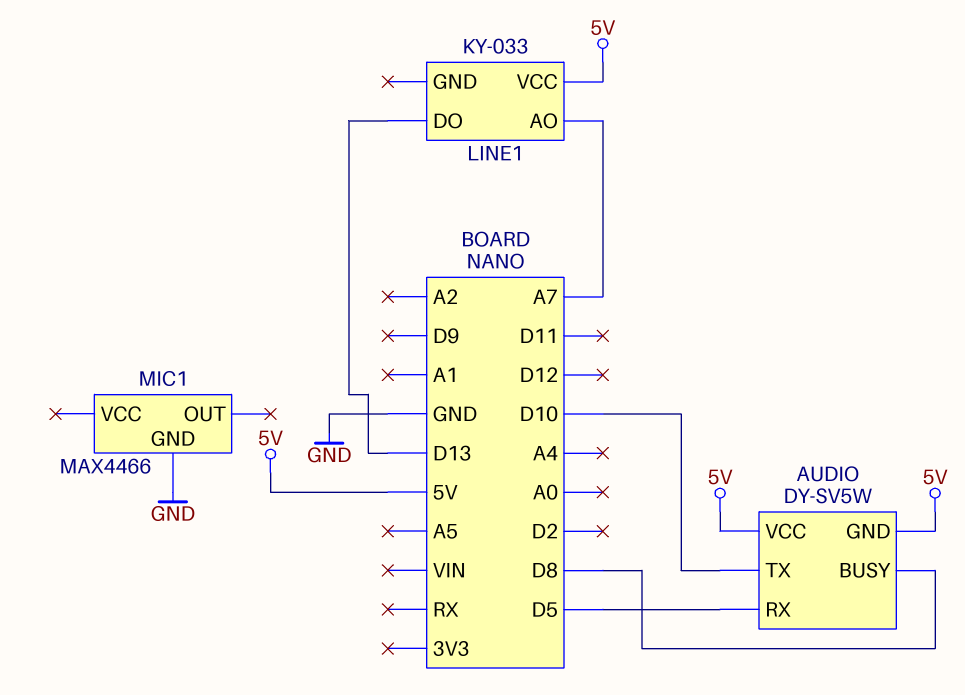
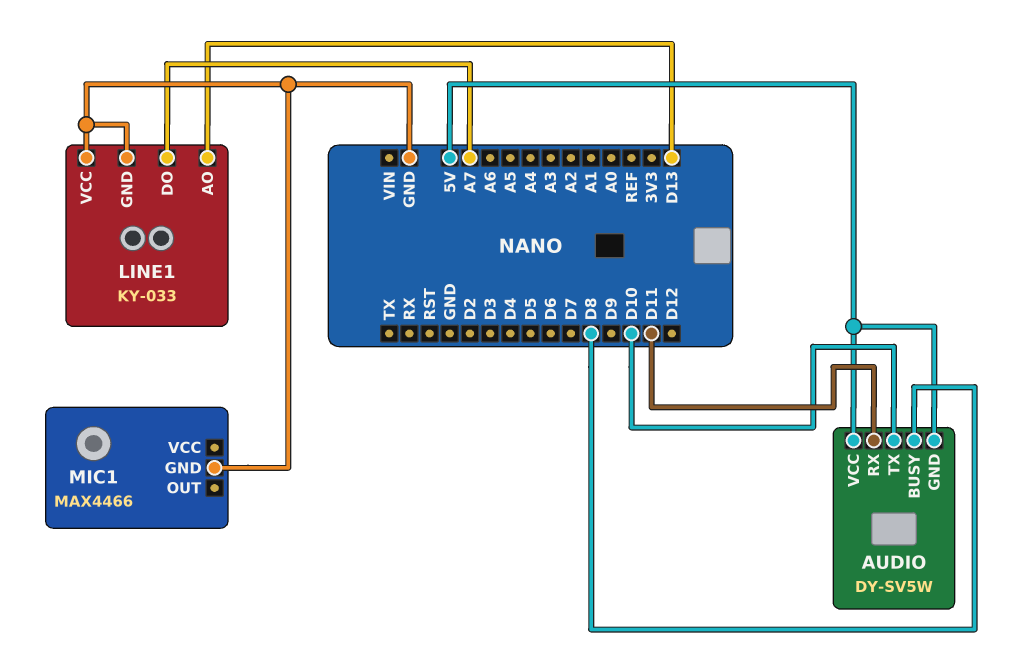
AUDIO pin RX: D5 -> D11
LINE1 pin AO: A7 -> D13
LINE1 pin DO: D13 -> A7
LINE1 pin GND: none -> GND
LINE1 pin VCC: 5V -> GND

